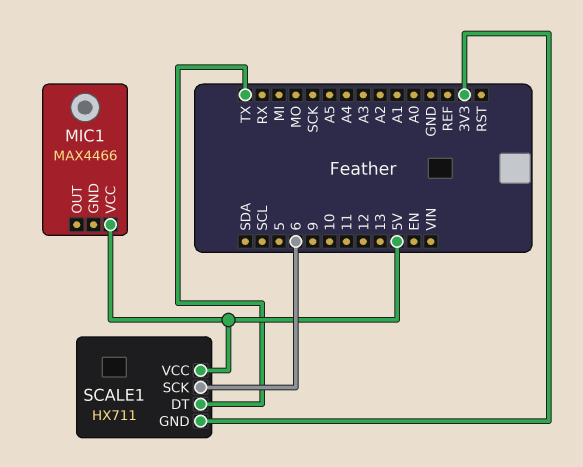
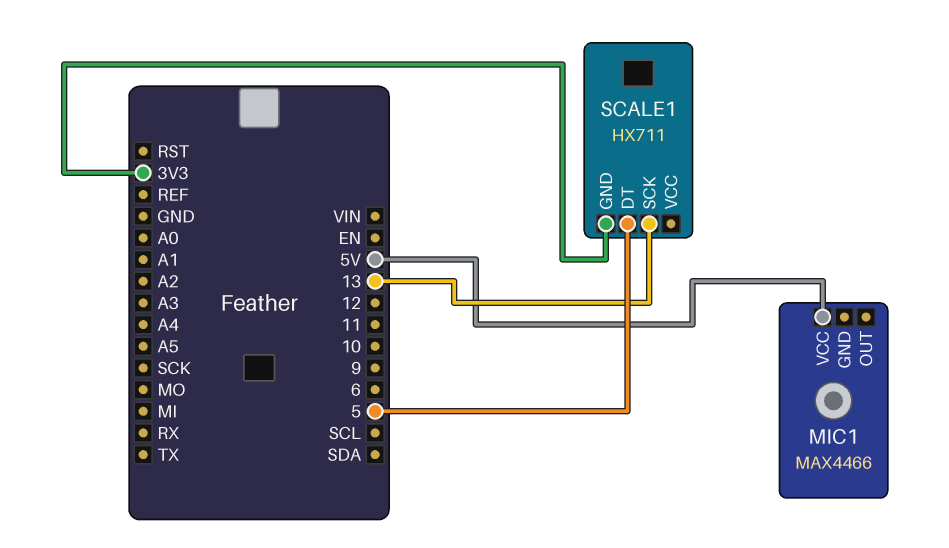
SCALE1 pin DT: TX -> 5
SCALE1 pin SCK: 6 -> 13
SCALE1 pin VCC: 5V -> none

